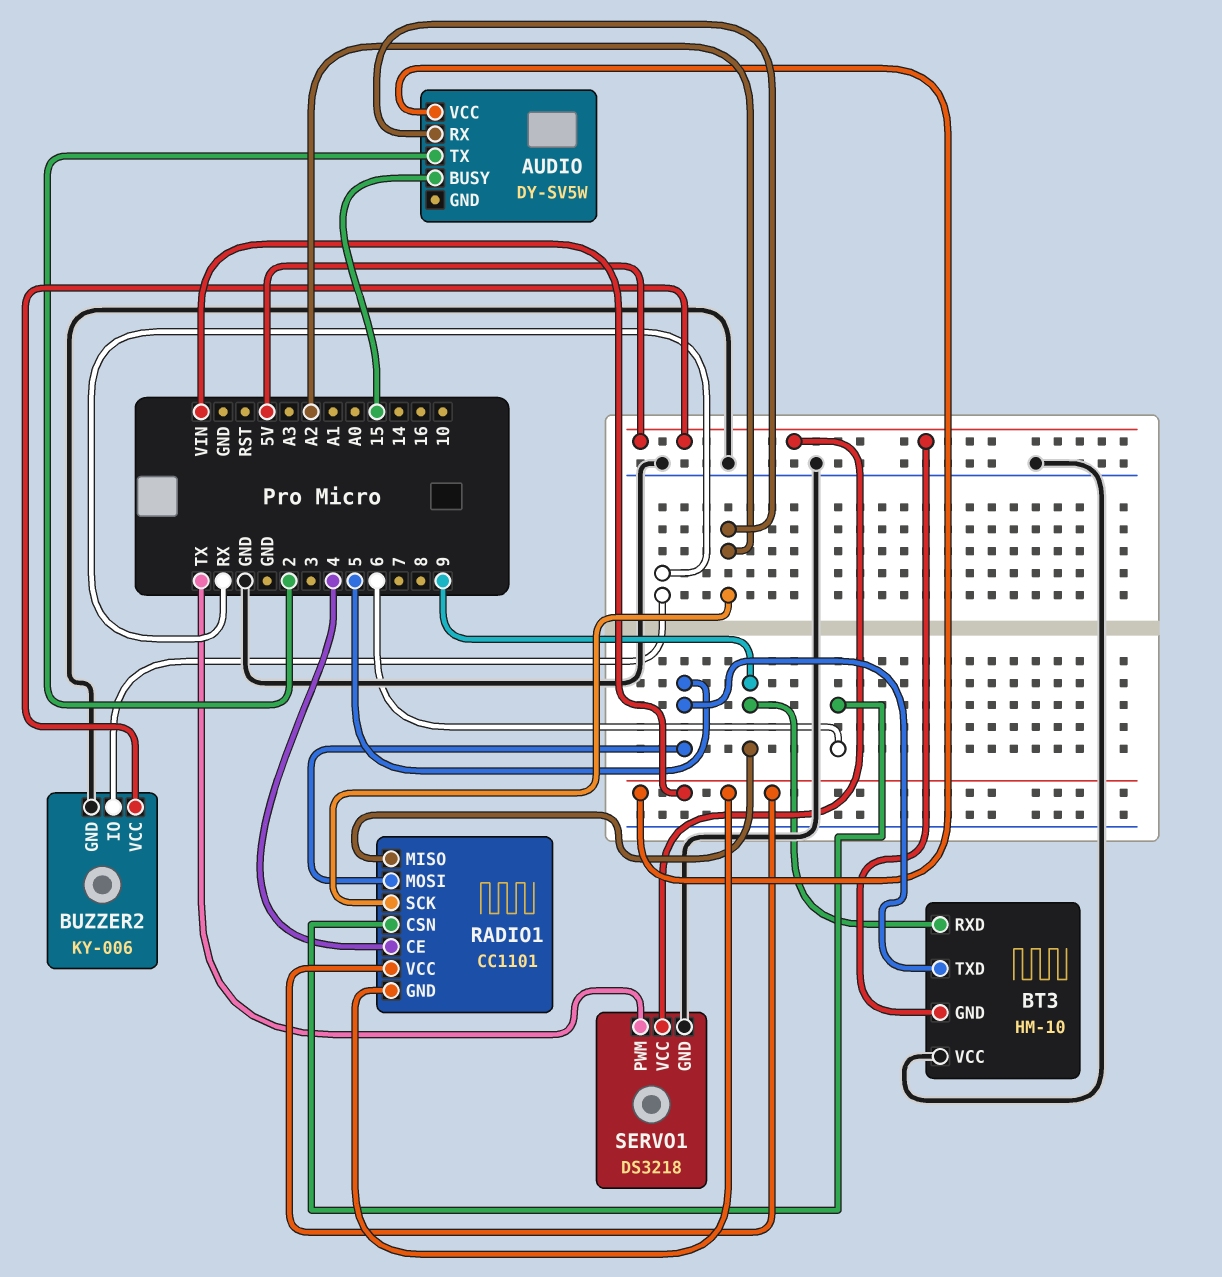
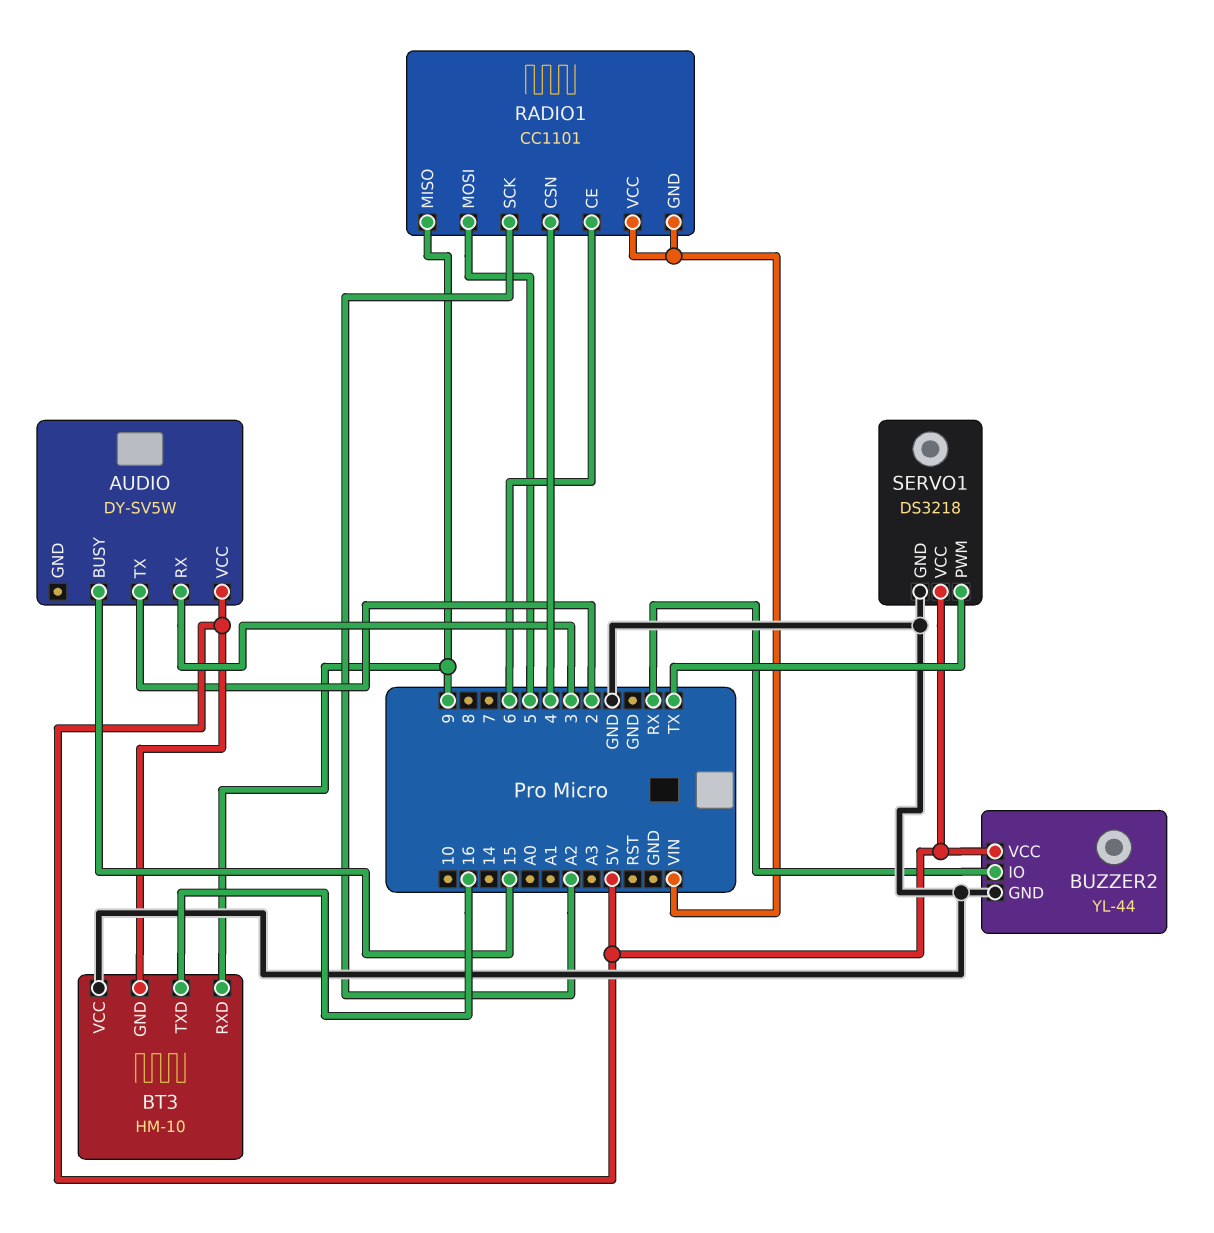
AUDIO pin RX: A2 -> 3
AUDIO pin VCC: VIN -> 5V
BT3 pin TXD: 5 -> 16
BUZZER2: KY-006 -> YL-44
RADIO1 pin CE: 4 -> 6
RADIO1 pin CSN: 6 -> 4

